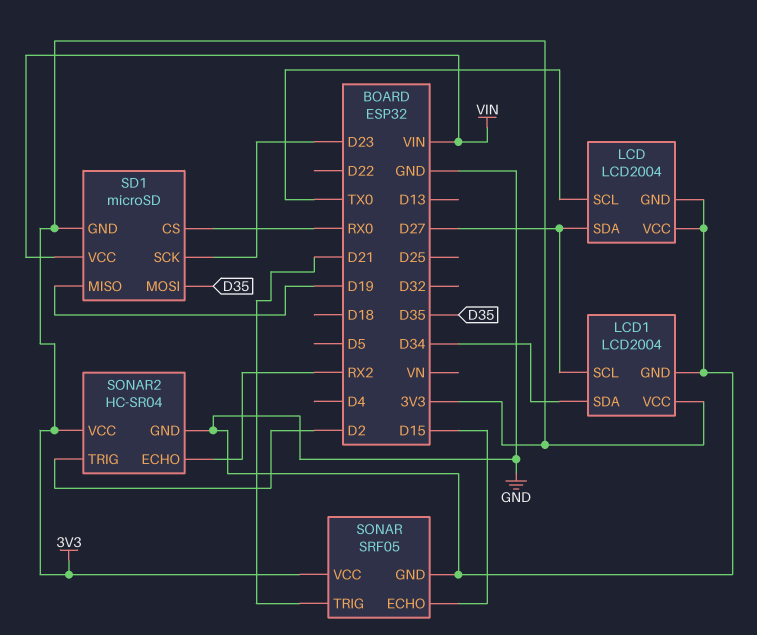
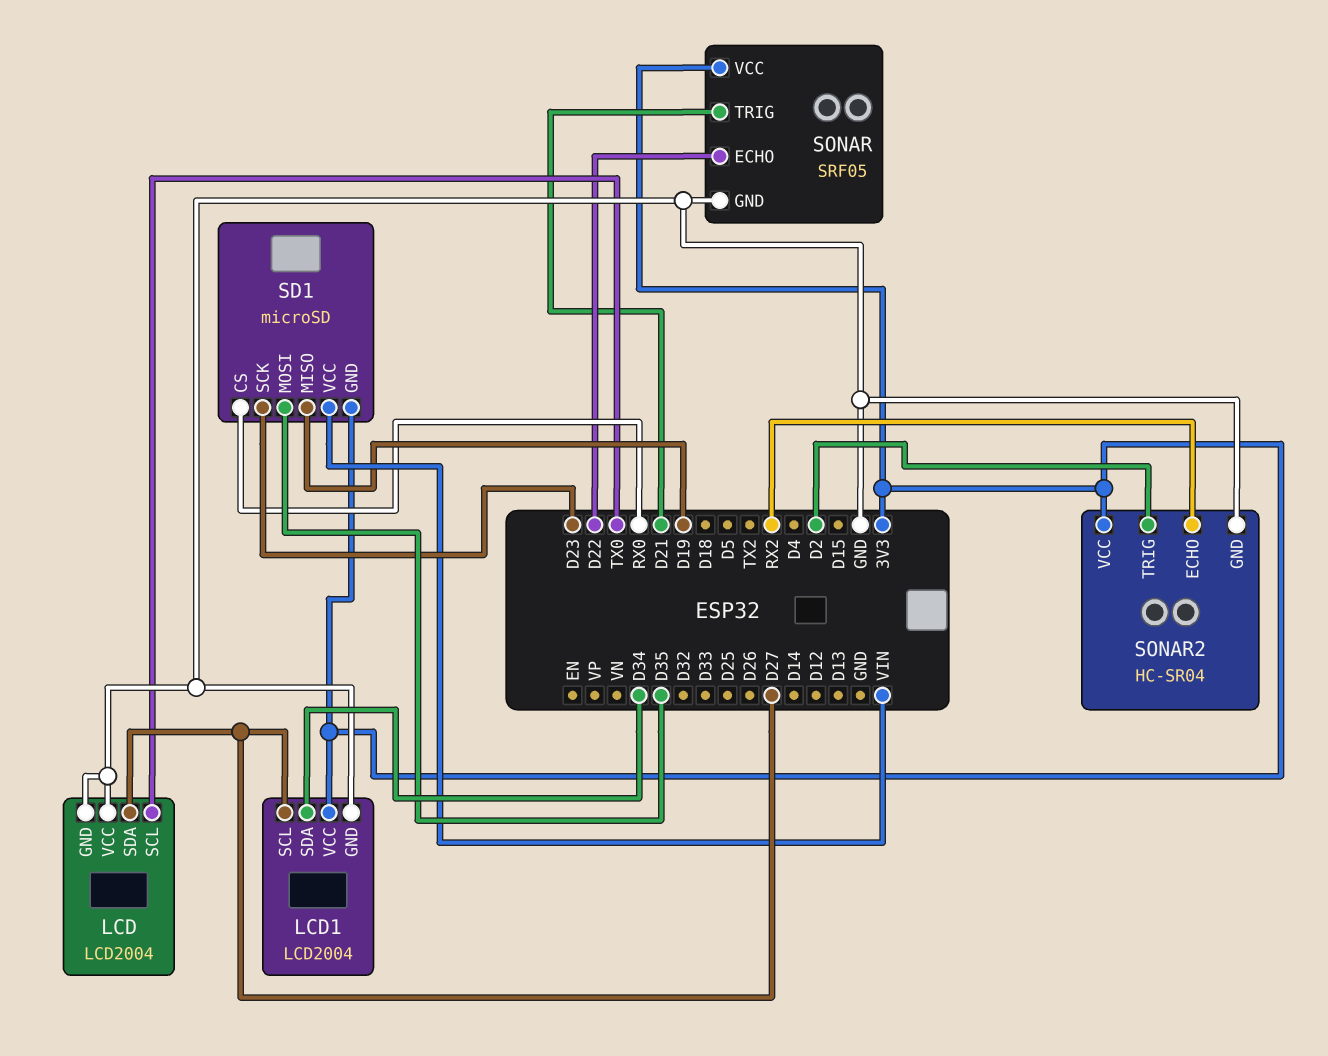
SONAR pin ECHO: D15 -> D22

